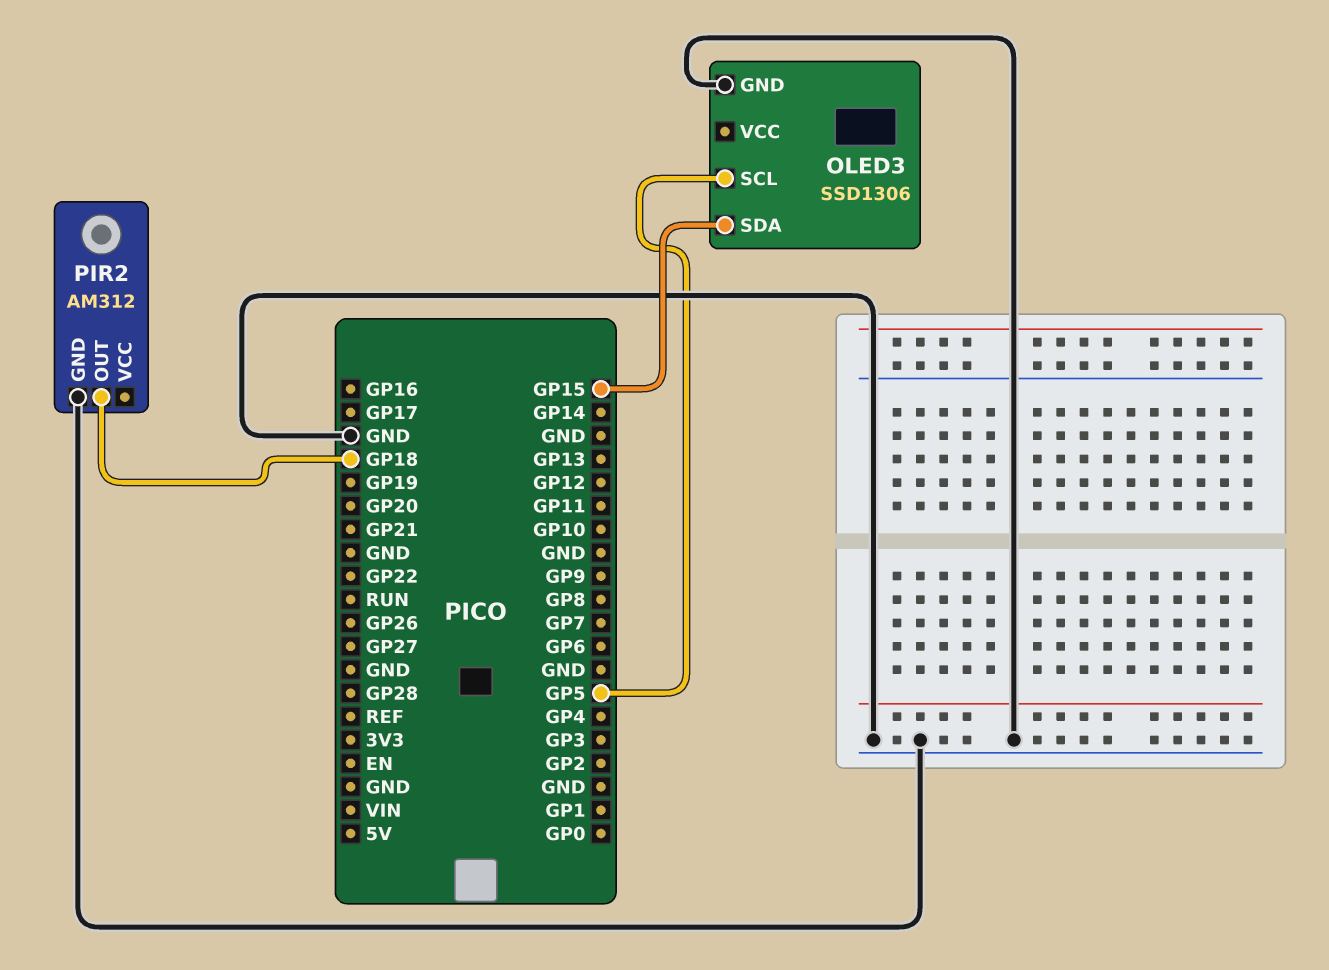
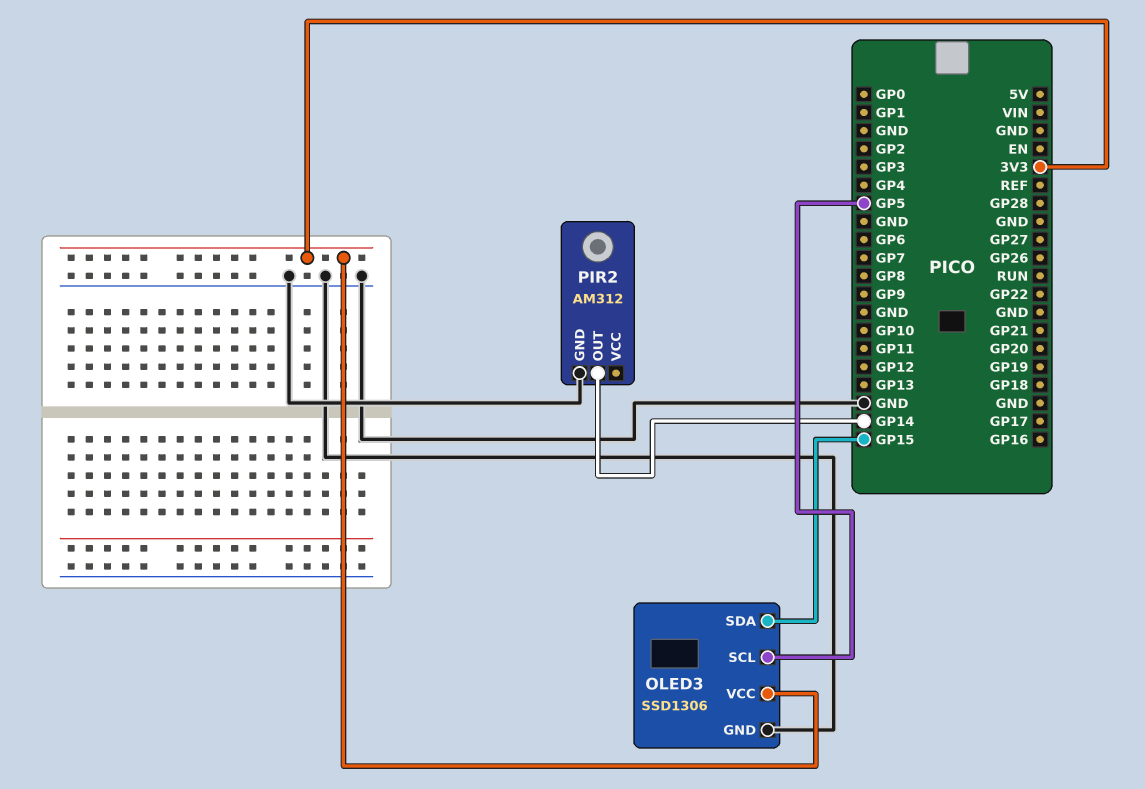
OLED3 pin VCC: none -> 3V3
PIR2 pin OUT: GP18 -> GP14

